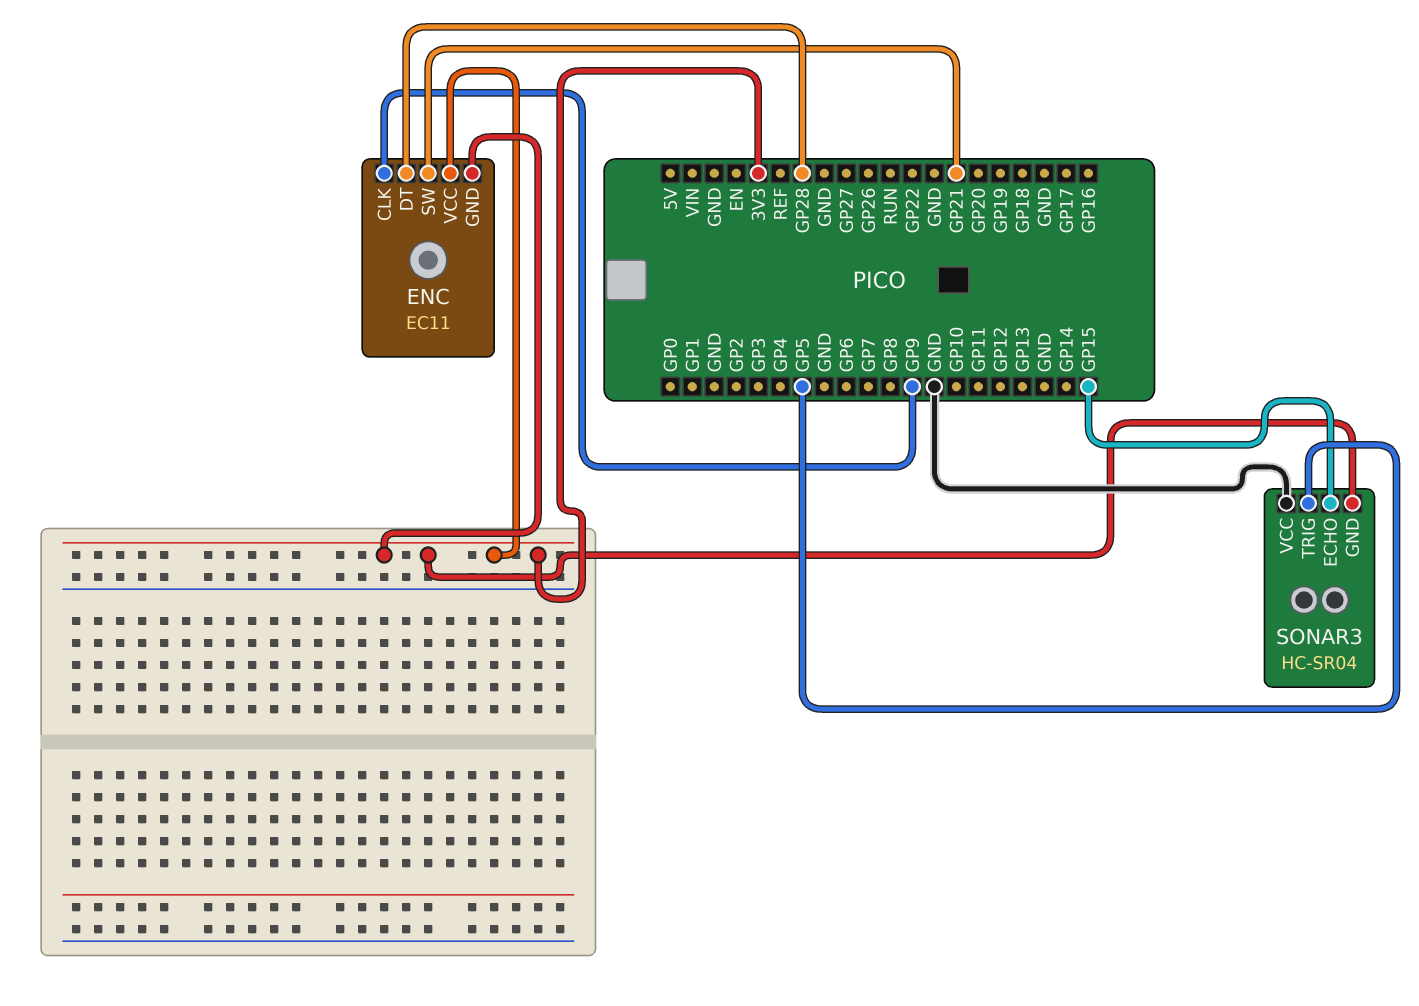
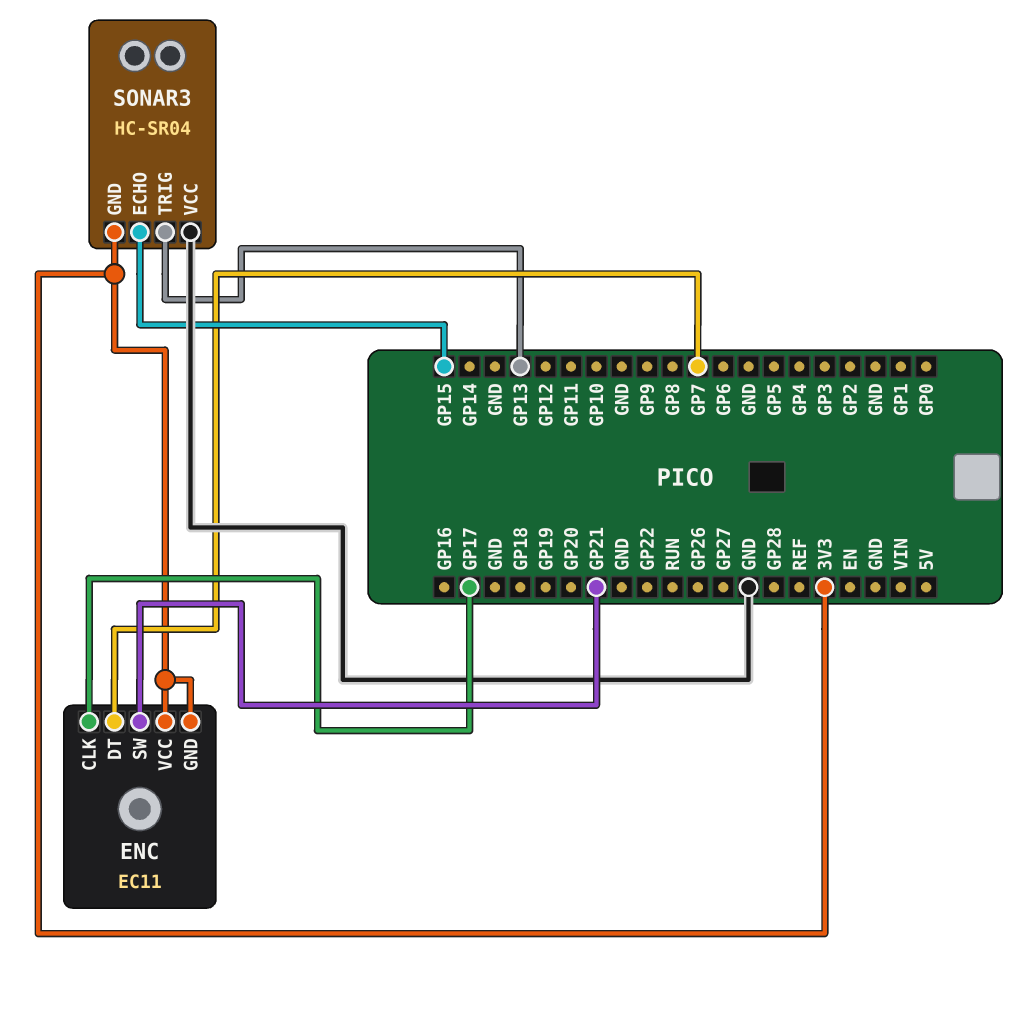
ENC pin CLK: GP9 -> GP17
ENC pin DT: GP28 -> GP7
SONAR3 pin TRIG: GP5 -> GP13

